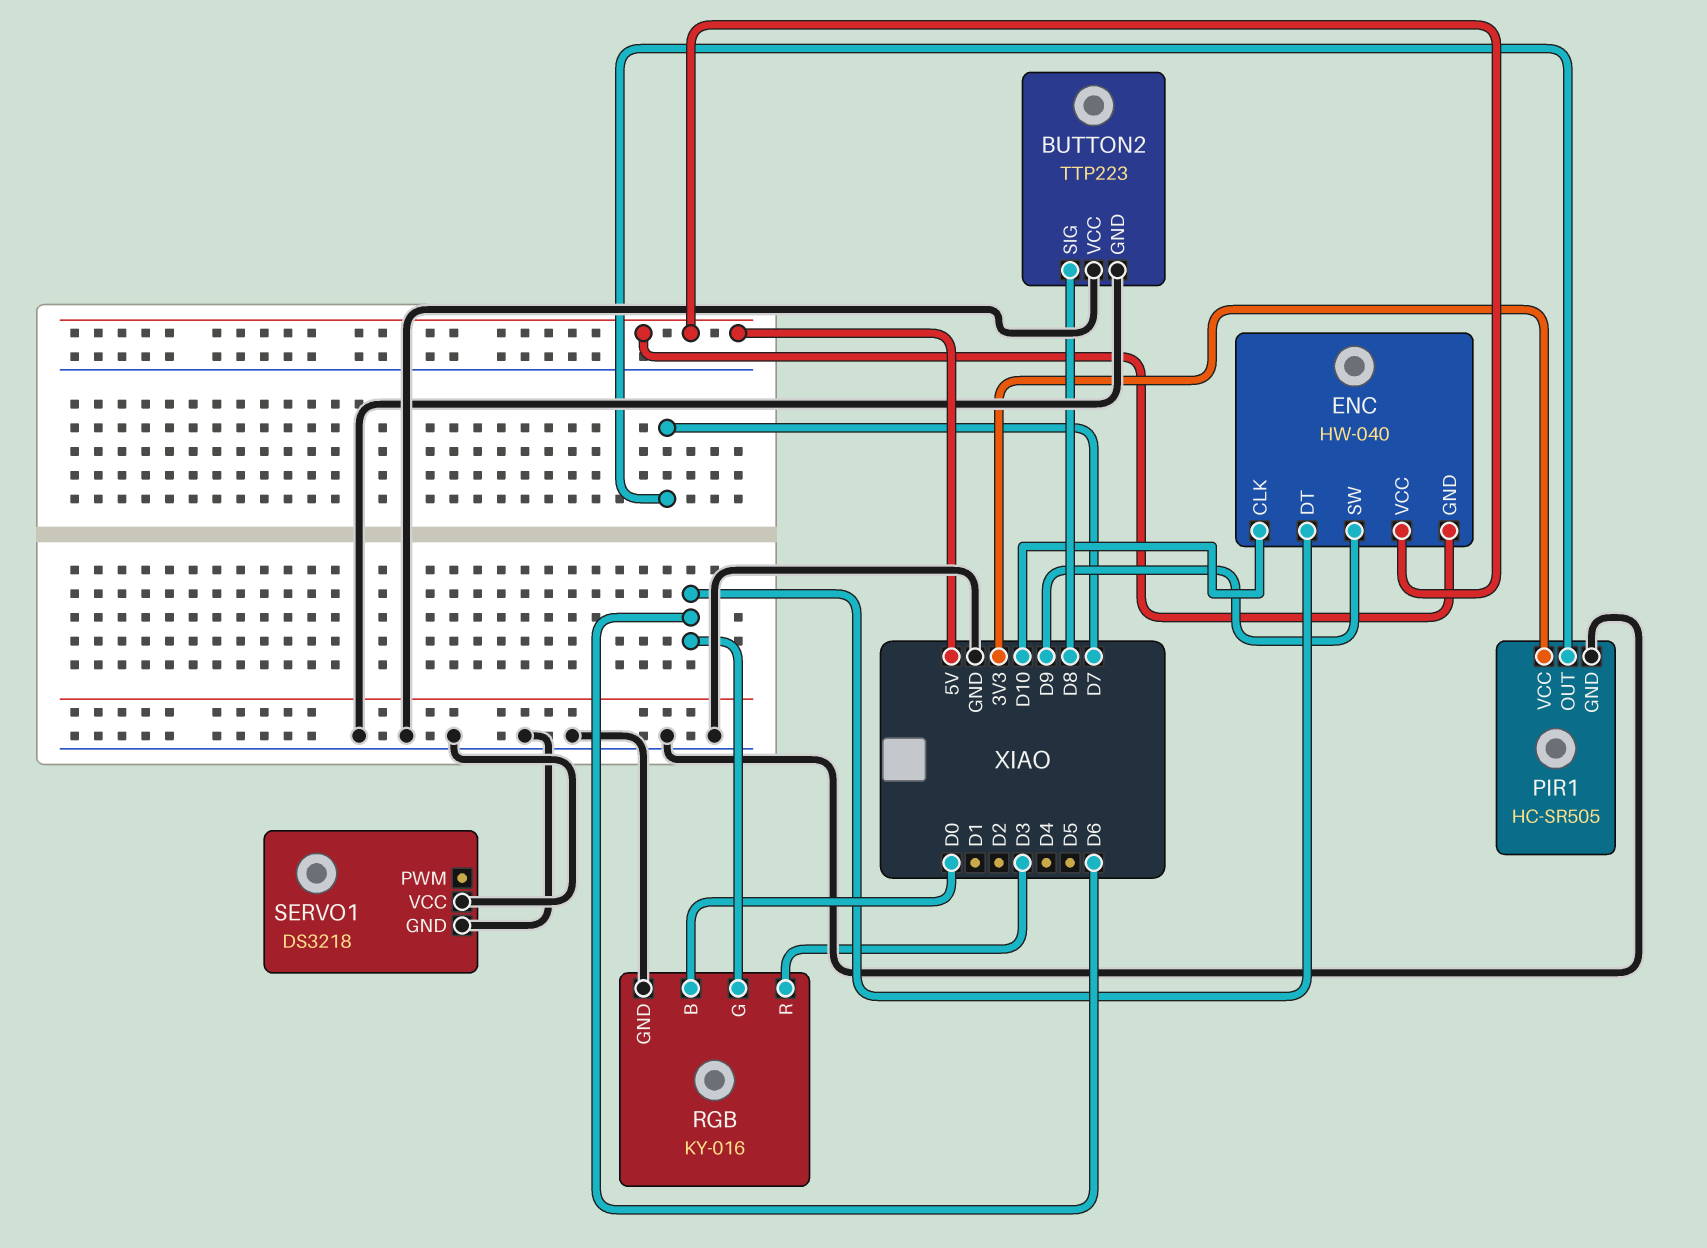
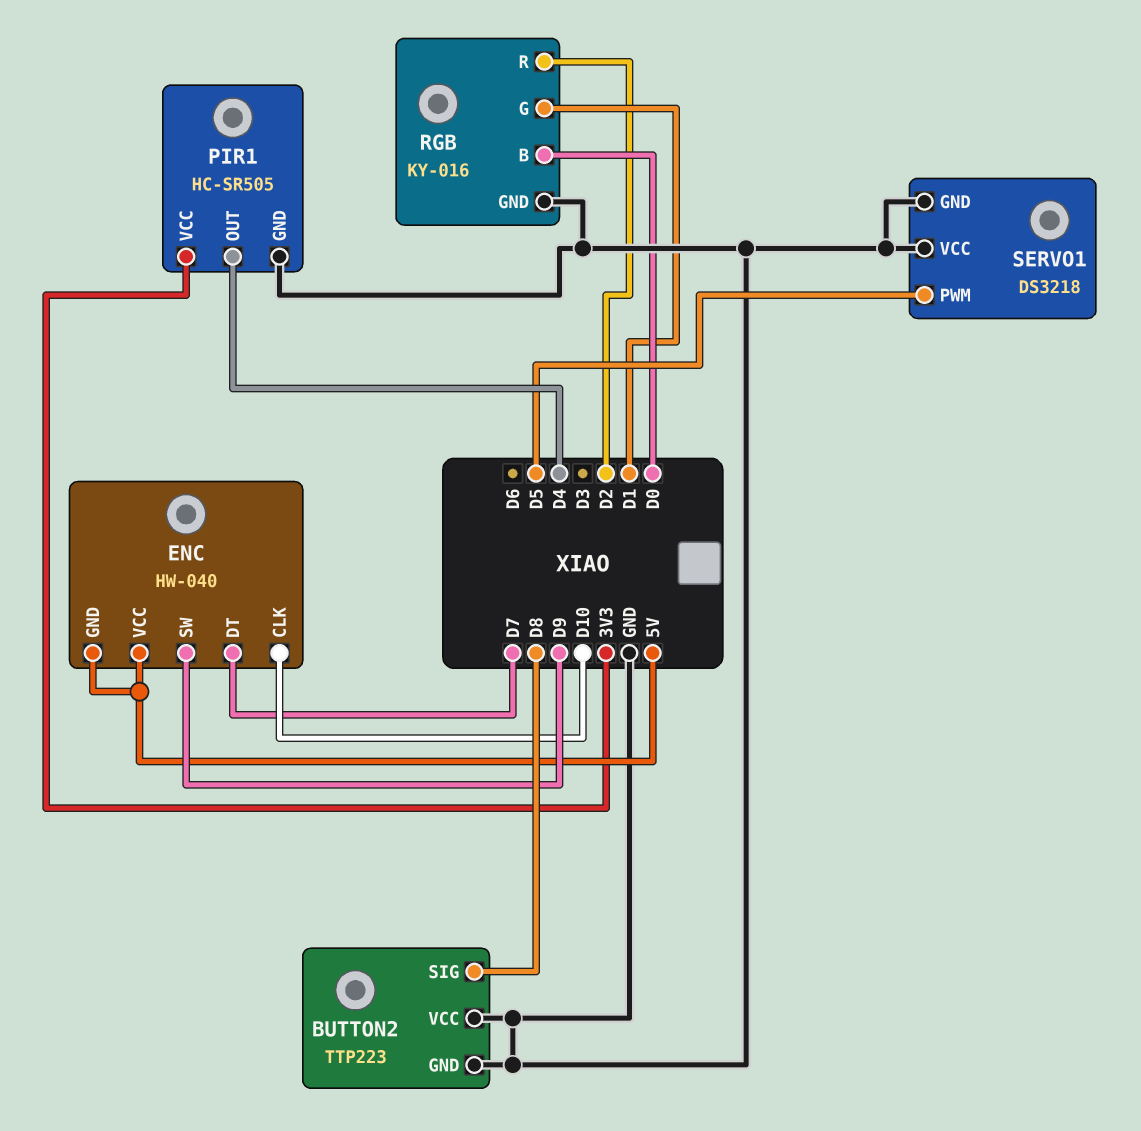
ENC pin DT: D6 -> D7
PIR1 pin OUT: D7 -> D4
RGB pin G: D6 -> D1
RGB pin R: D3 -> D2
SERVO1 pin PWM: none -> D5

